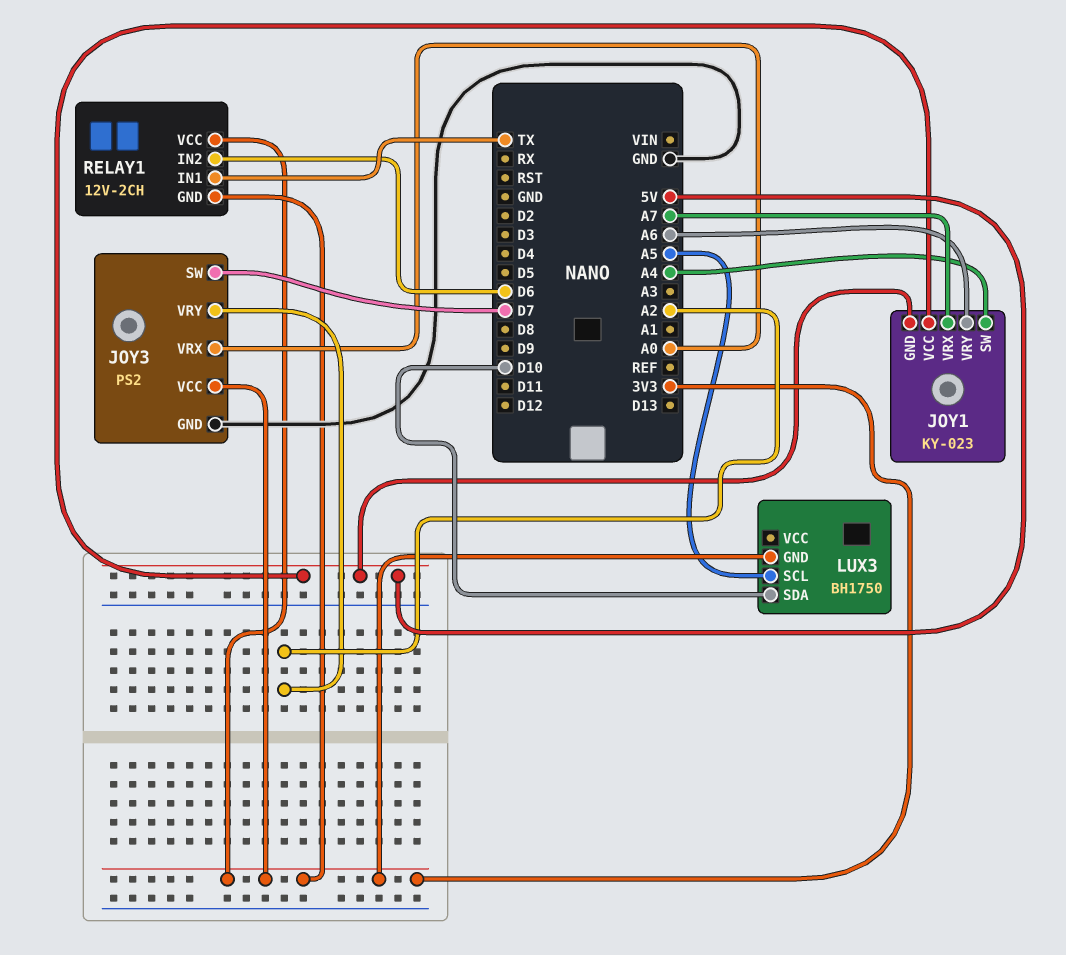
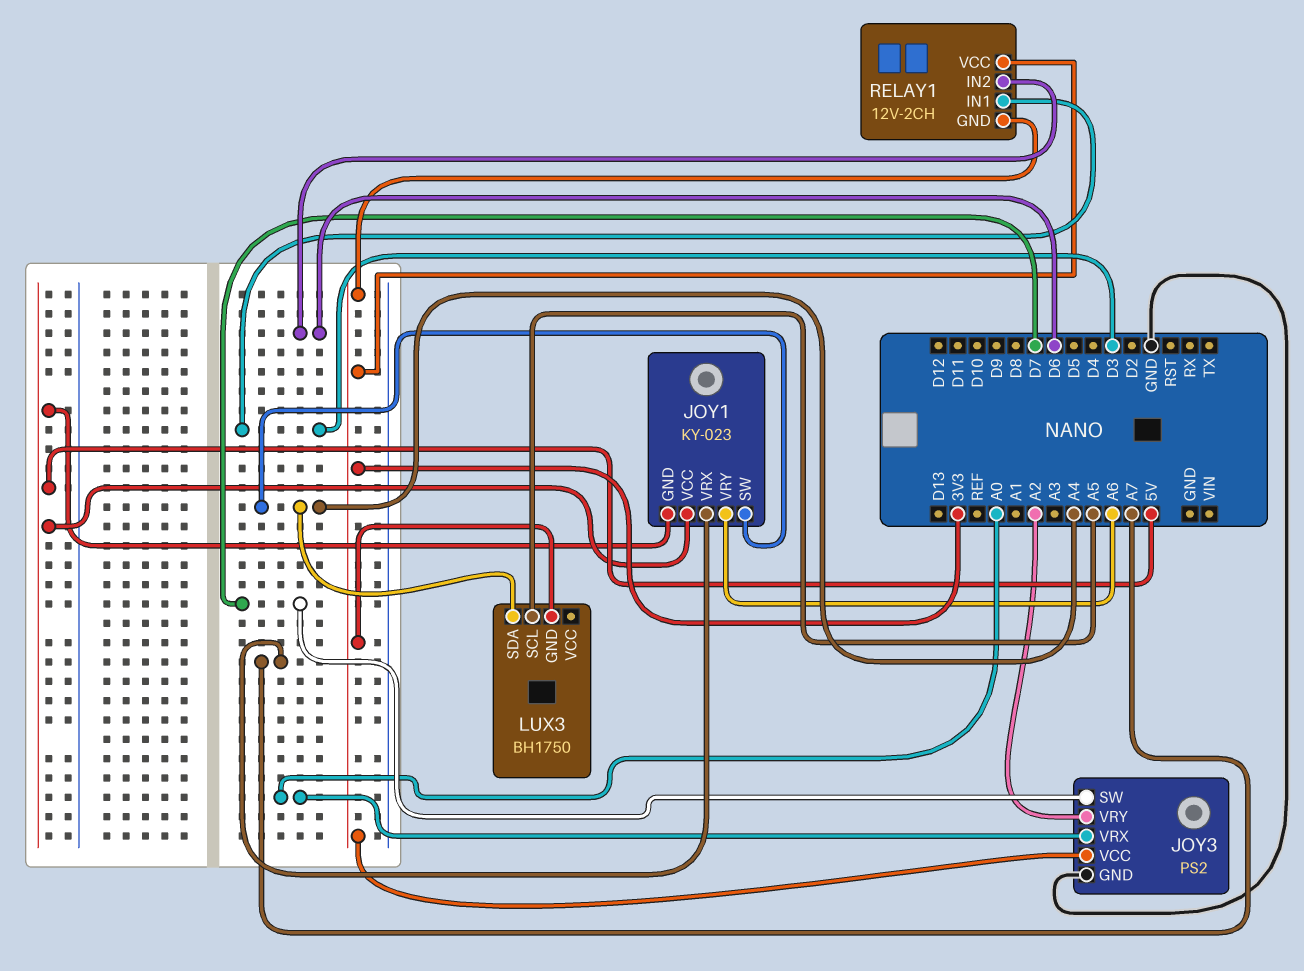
LUX3 pin SDA: D10 -> A4
RELAY1 pin IN1: TX -> D3

